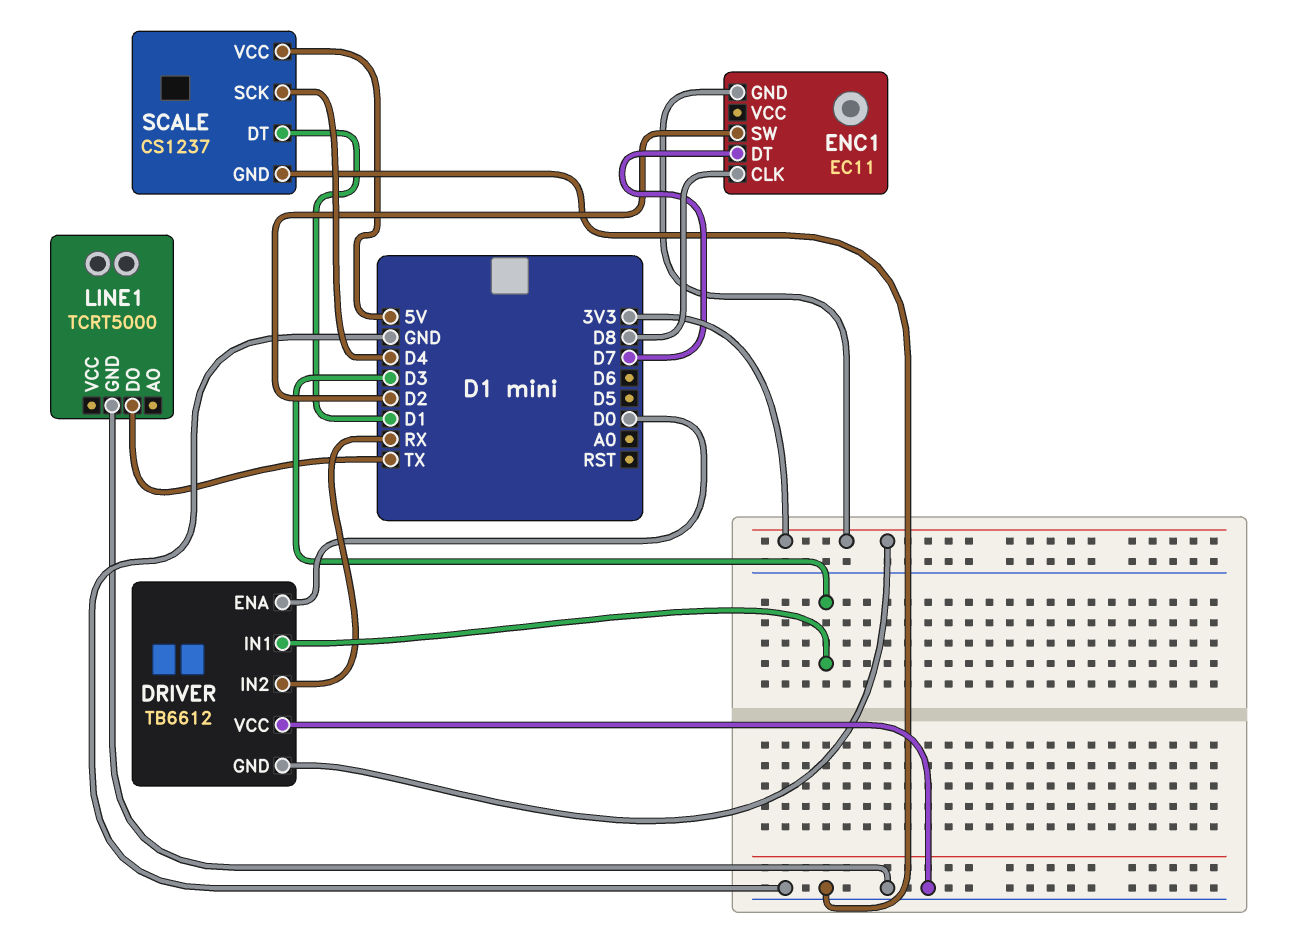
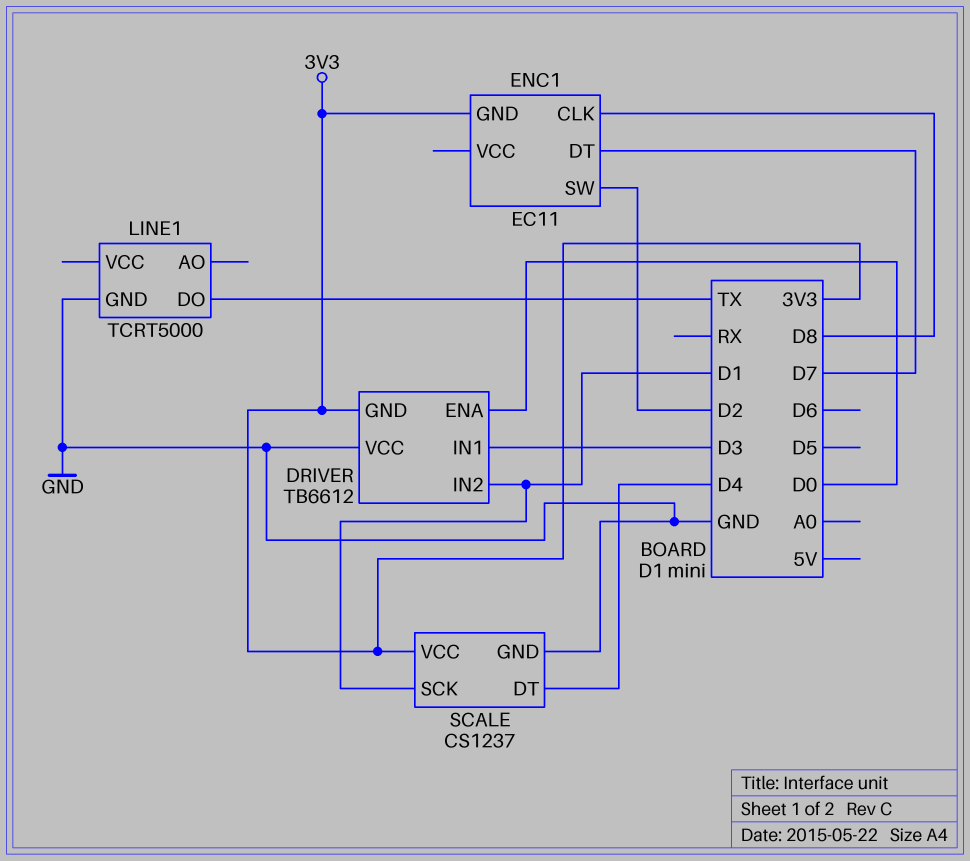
DRIVER pin IN2: RX -> D1
SCALE pin DT: D1 -> D4
SCALE pin SCK: D4 -> D1
SCALE pin VCC: 5V -> 3V3

